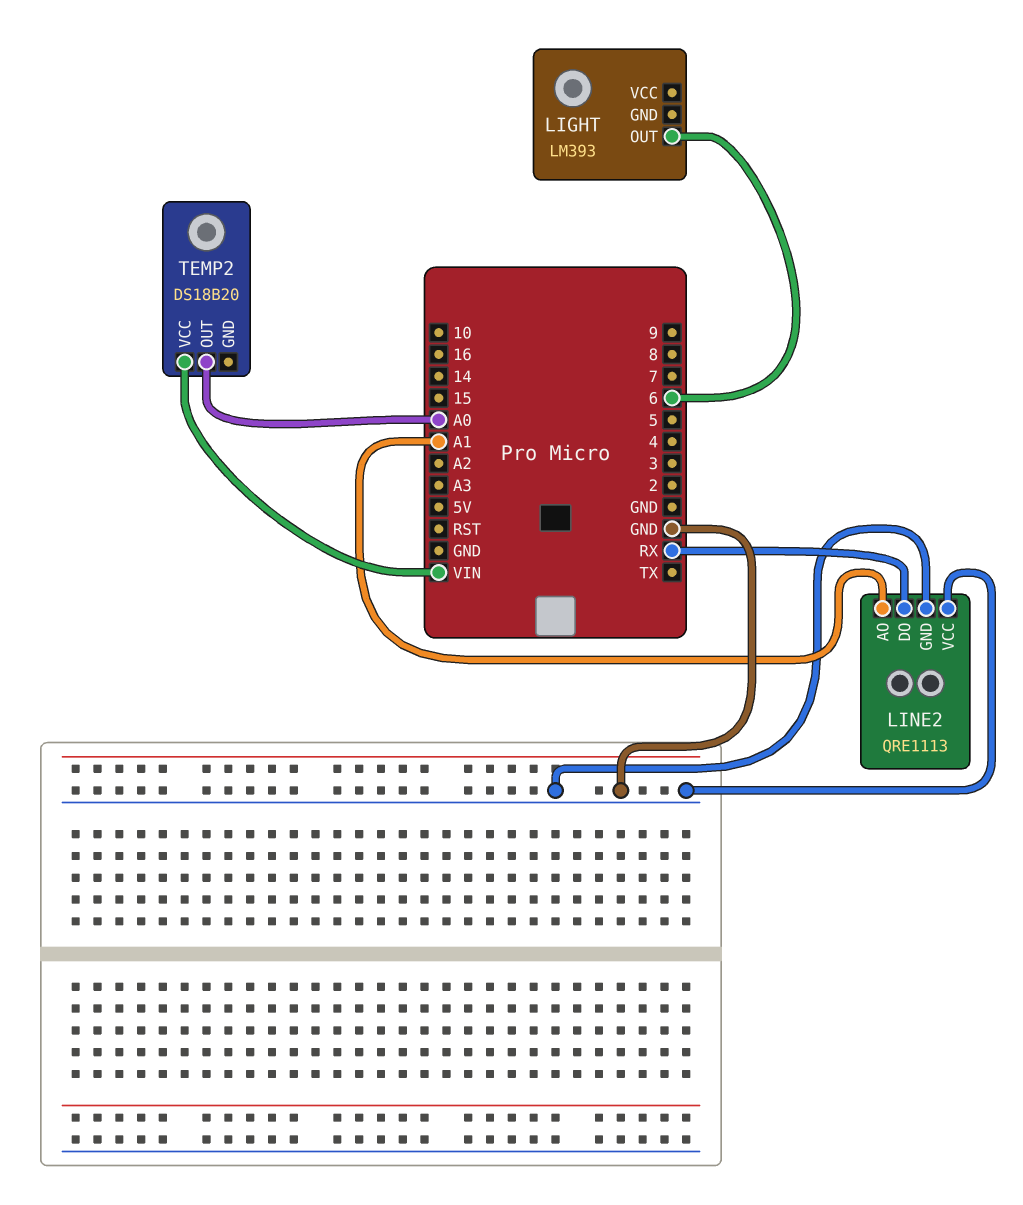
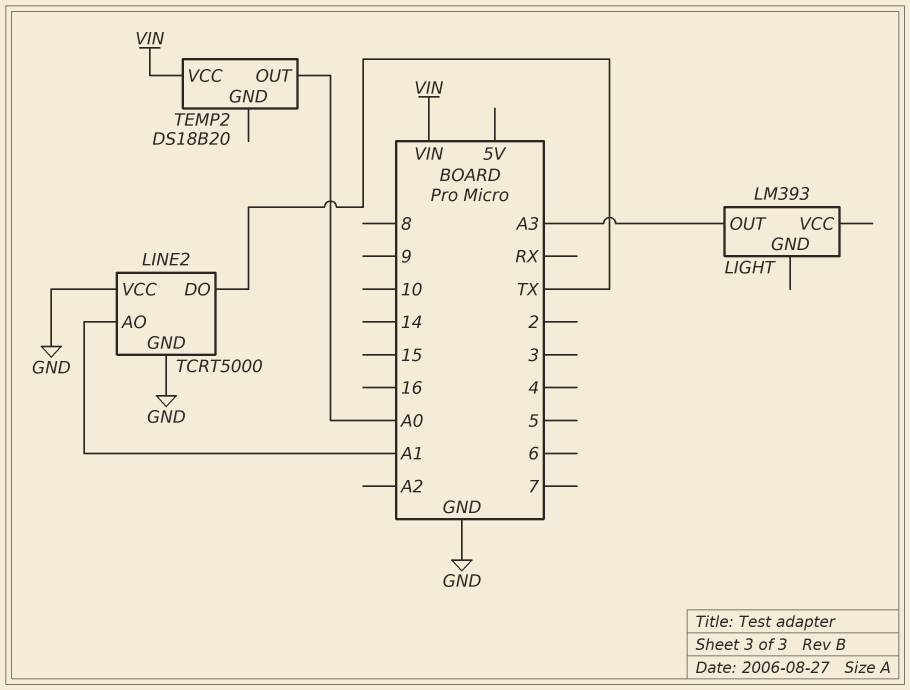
LIGHT pin OUT: 6 -> A3
LINE2: QRE1113 -> TCRT5000
LINE2 pin DO: RX -> TX

